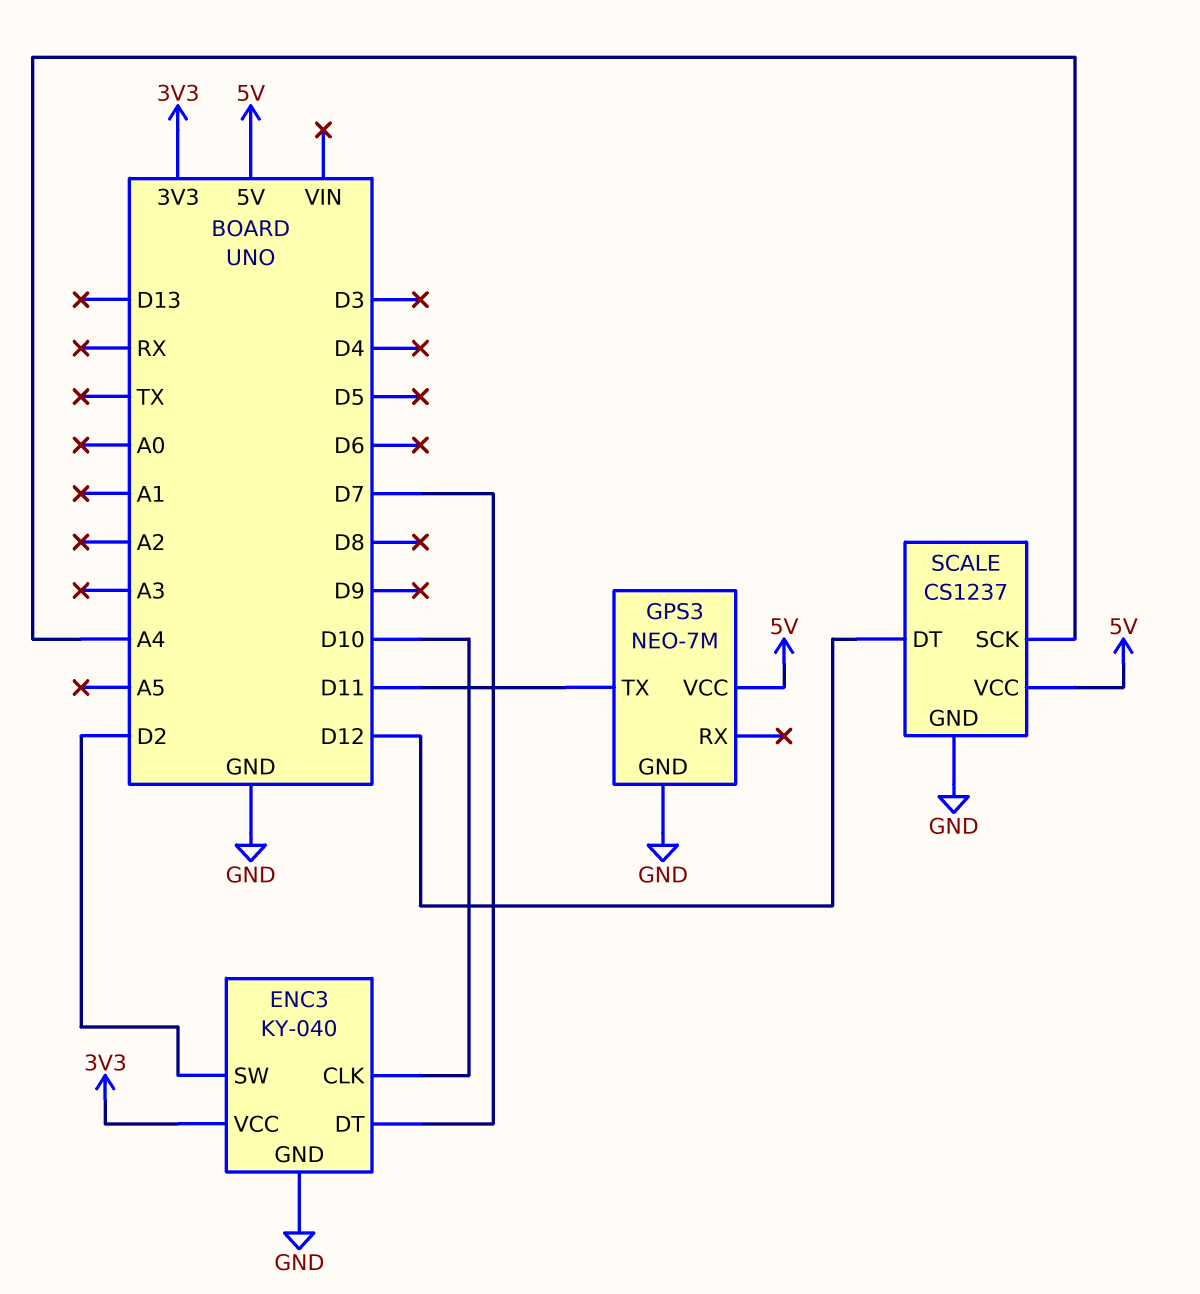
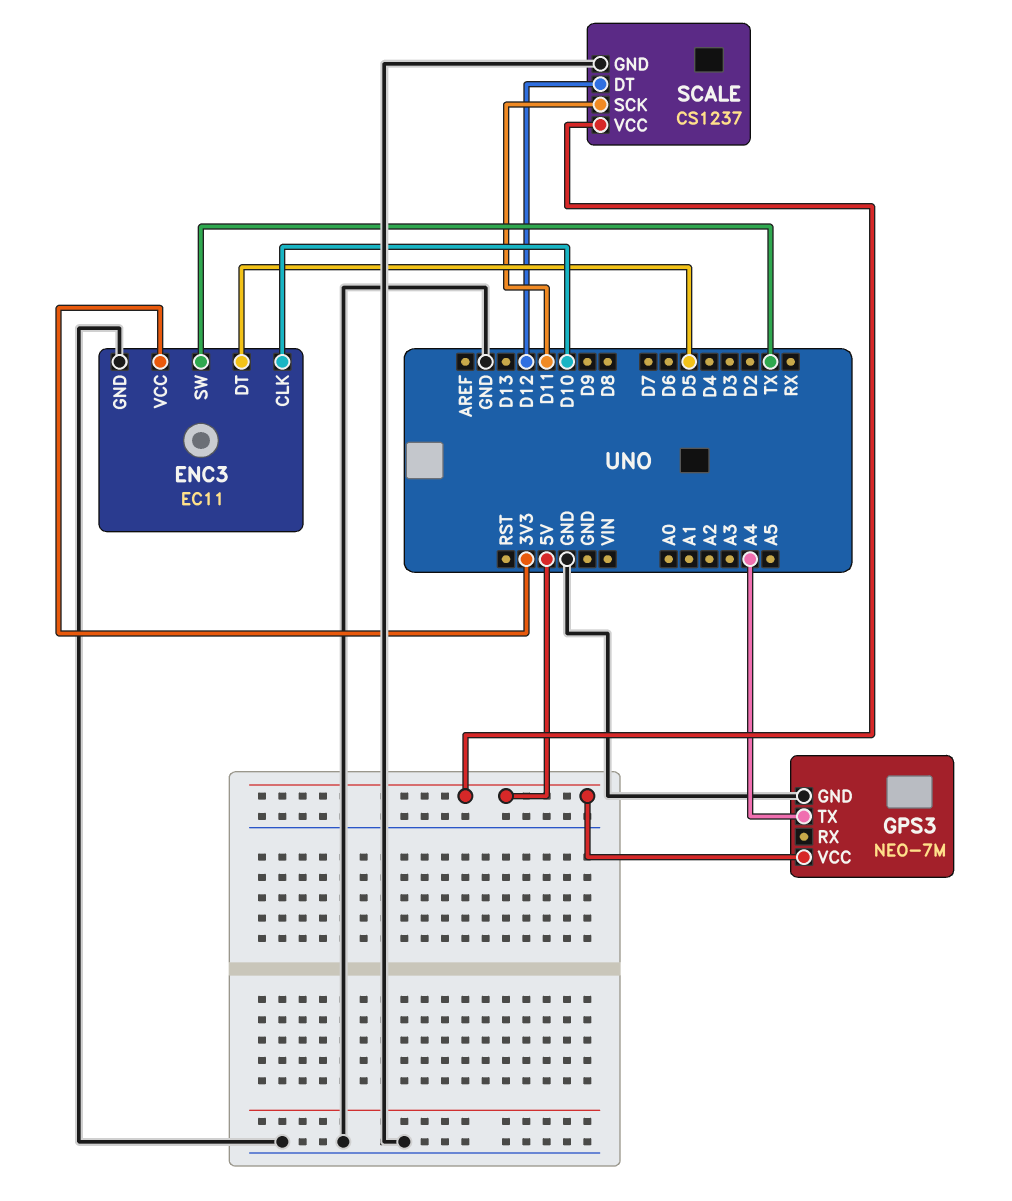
ENC3: KY-040 -> EC11
ENC3 pin DT: D7 -> D5
ENC3 pin SW: D2 -> TX
GPS3 pin TX: D11 -> A4
SCALE pin SCK: A4 -> D11

